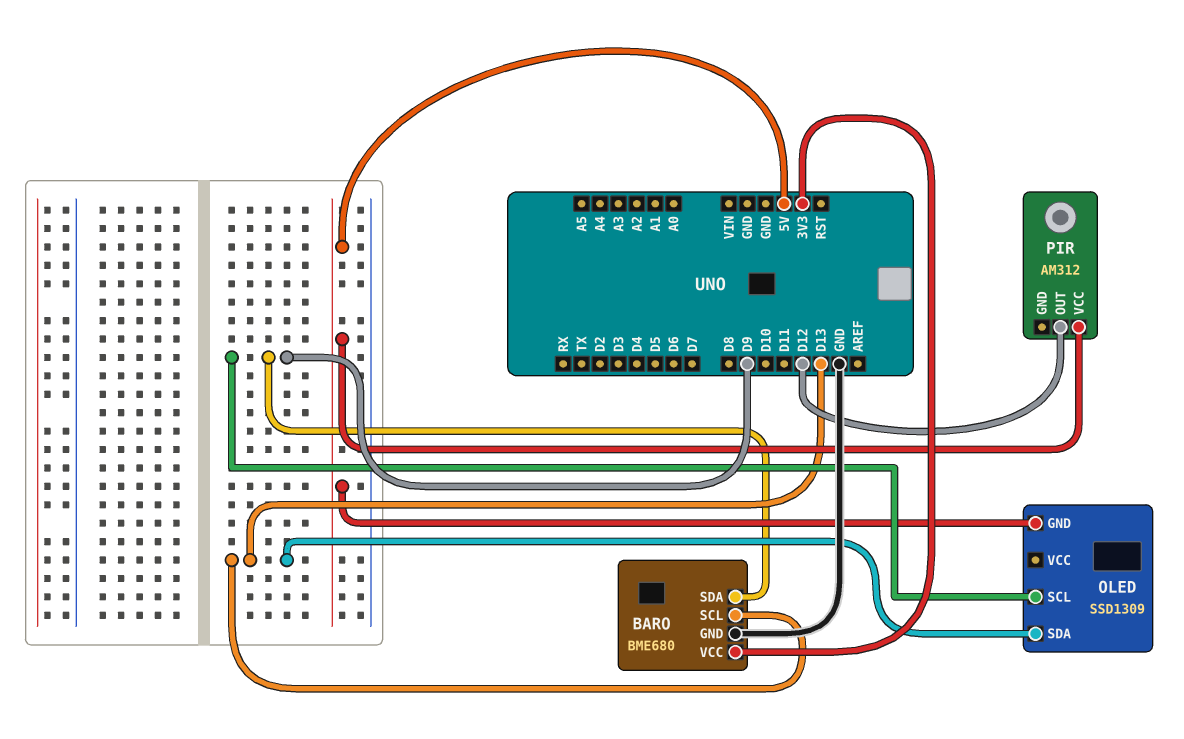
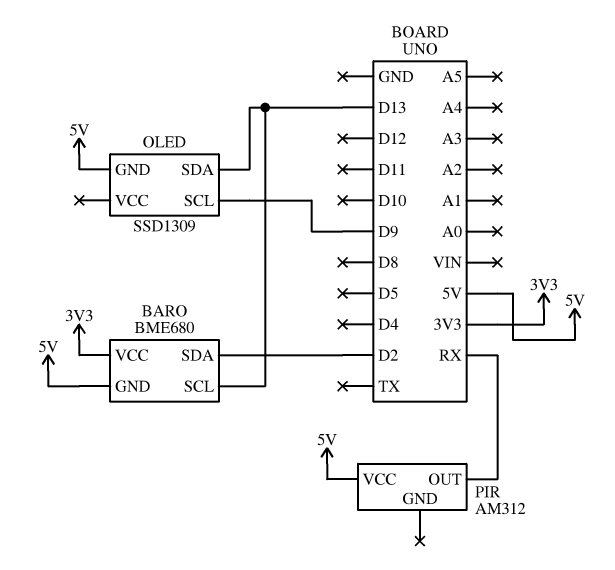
BARO pin GND: GND -> 5V
BARO pin SDA: D9 -> D2
PIR pin OUT: D12 -> RX

